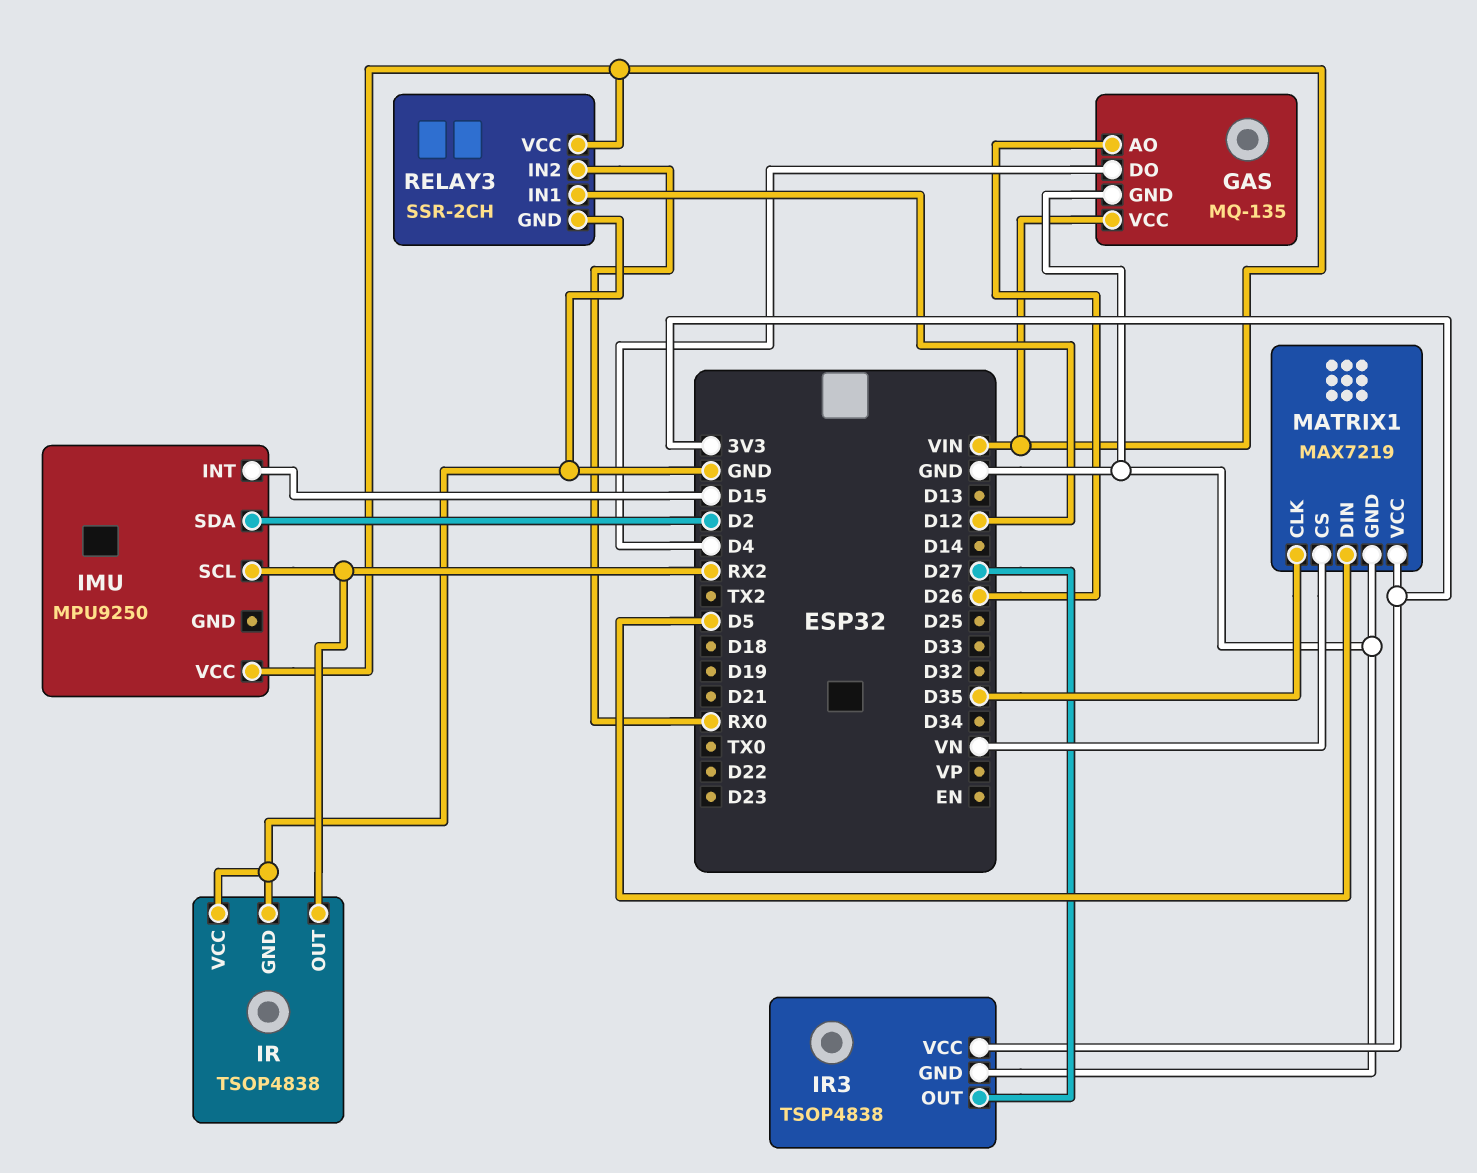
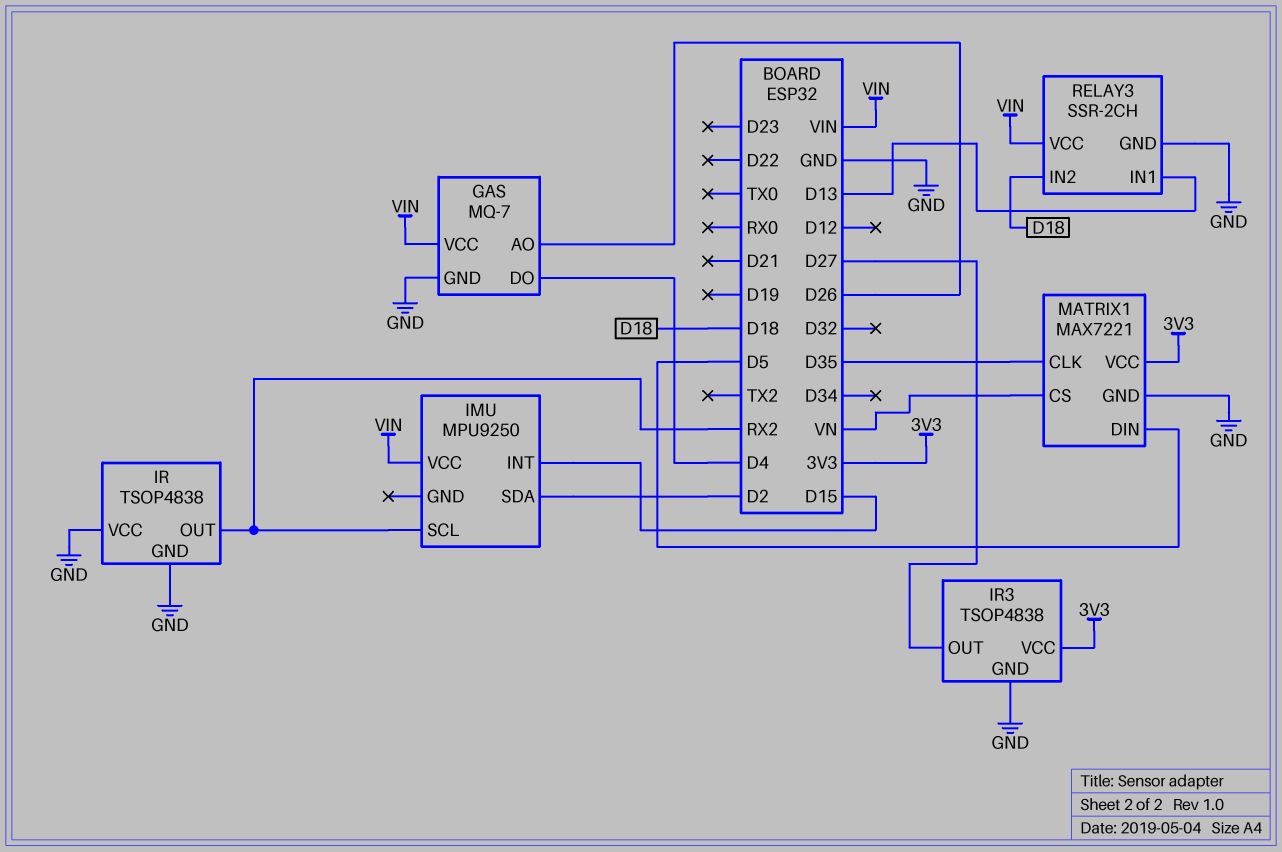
GAS: MQ-135 -> MQ-7
MATRIX1: MAX7219 -> MAX7221
RELAY3 pin IN1: D12 -> D13
RELAY3 pin IN2: RX0 -> D18

